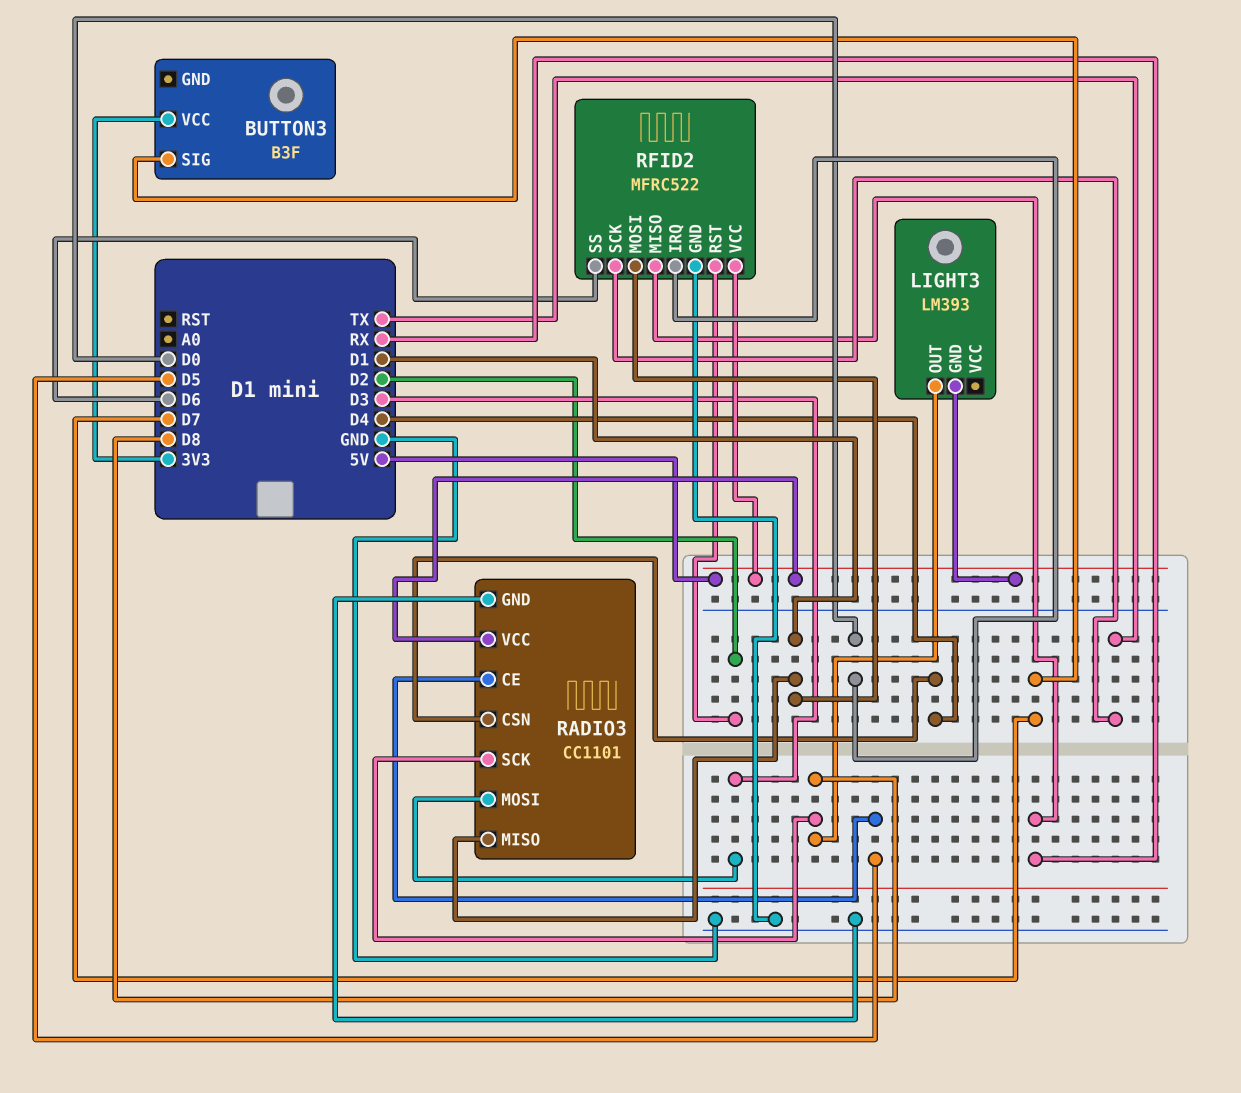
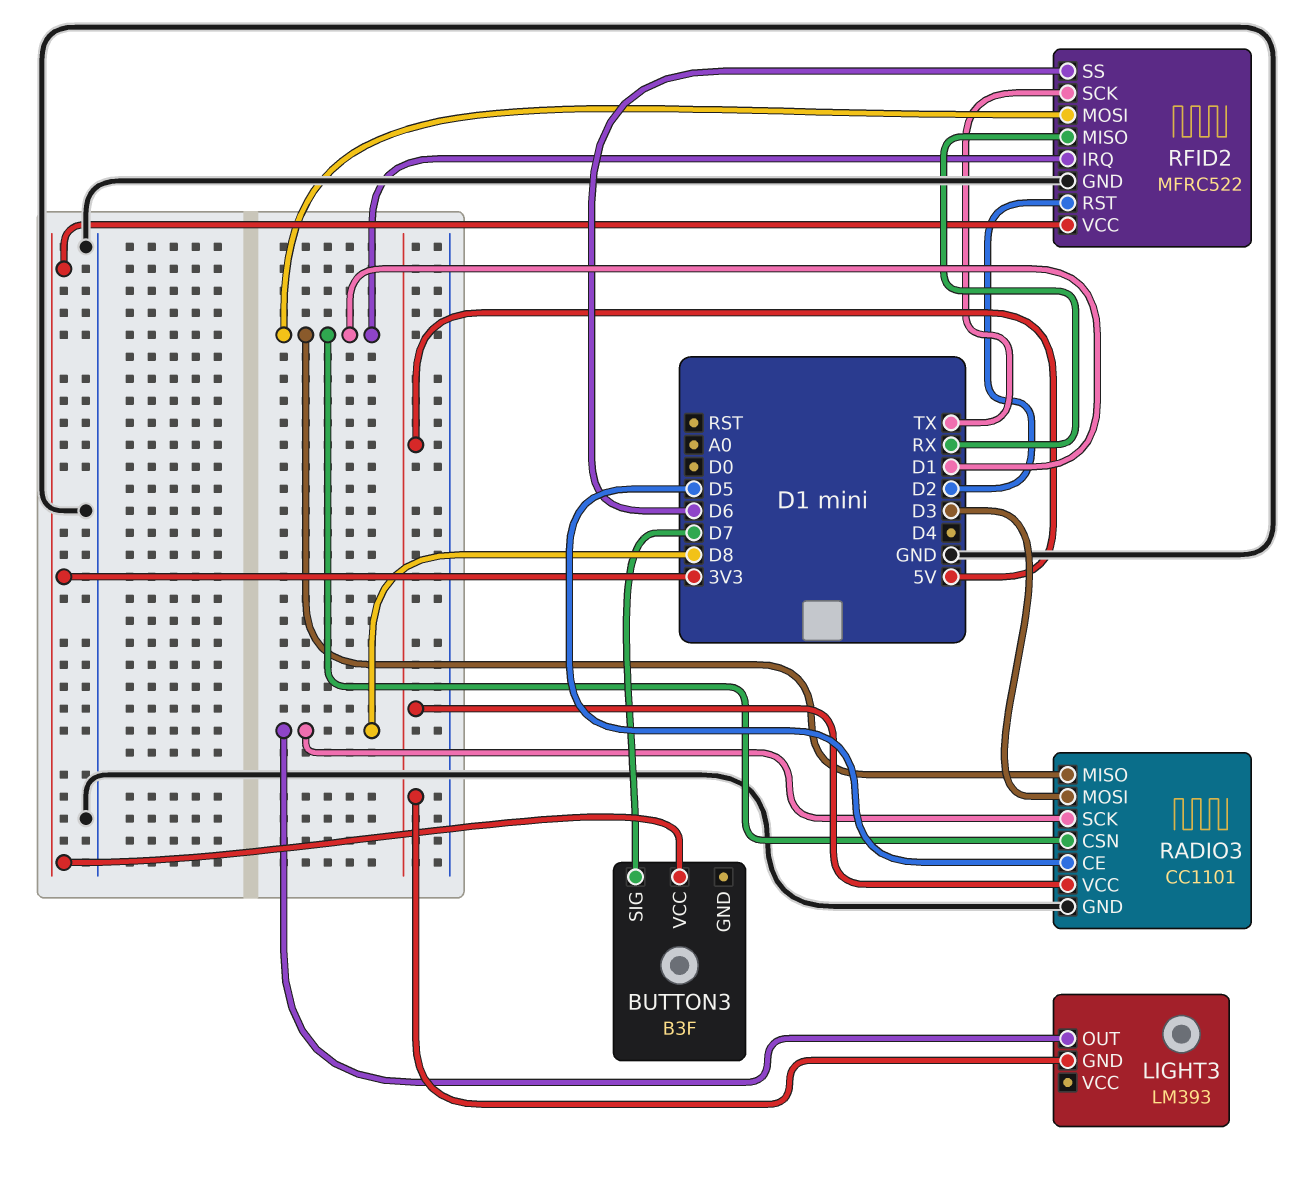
RADIO3 pin CSN: D4 -> D1
RFID2 pin IRQ: D0 -> D1
RFID2 pin VCC: 5V -> 3V3

